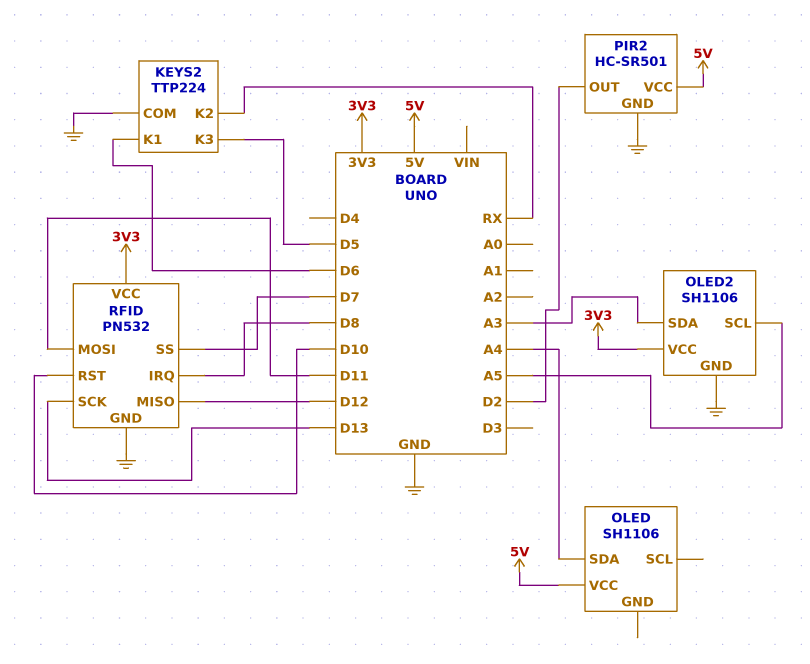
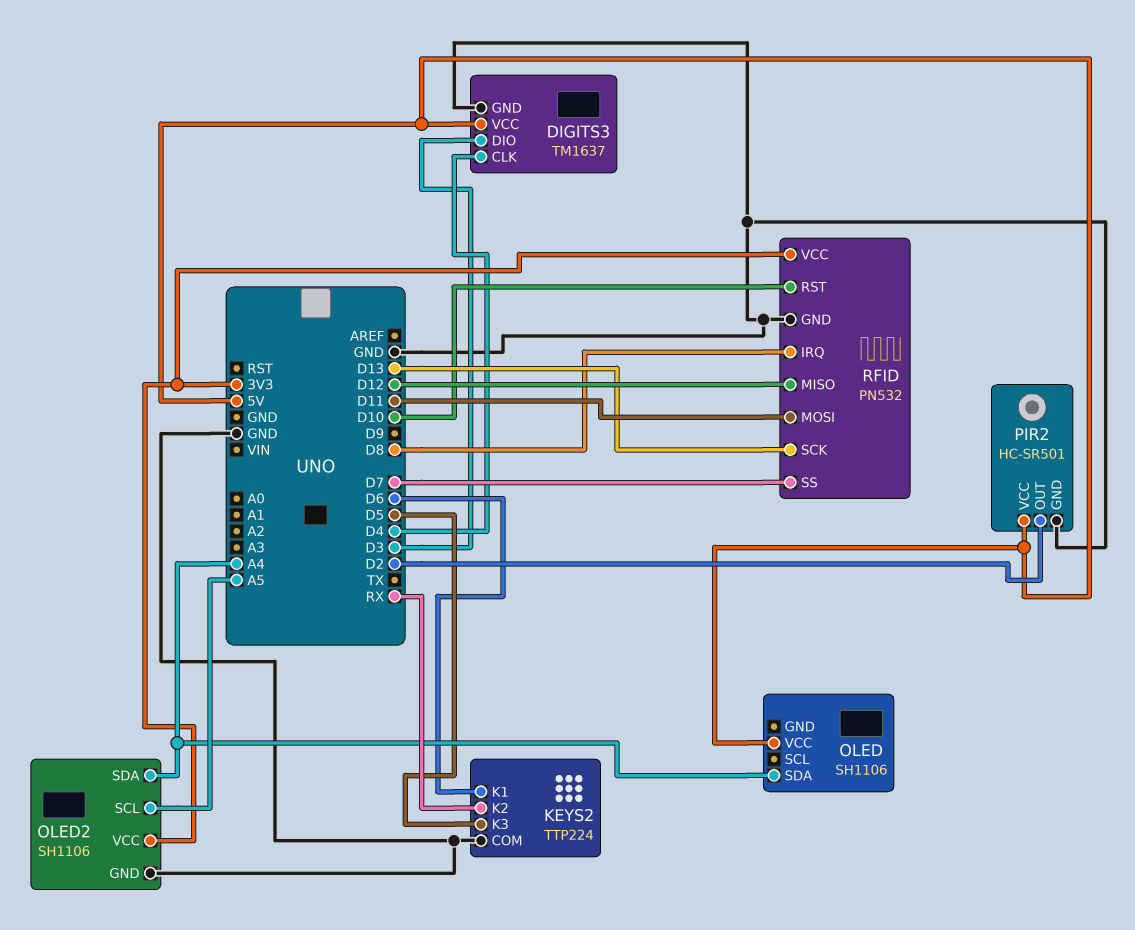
DIGITS3: none -> TM1637
DIGITS3 pin CLK: none -> D4
DIGITS3 pin DIO: none -> D3
DIGITS3 pin GND: none -> GND
DIGITS3 pin VCC: none -> 5V
OLED2 pin SDA: A3 -> A4

